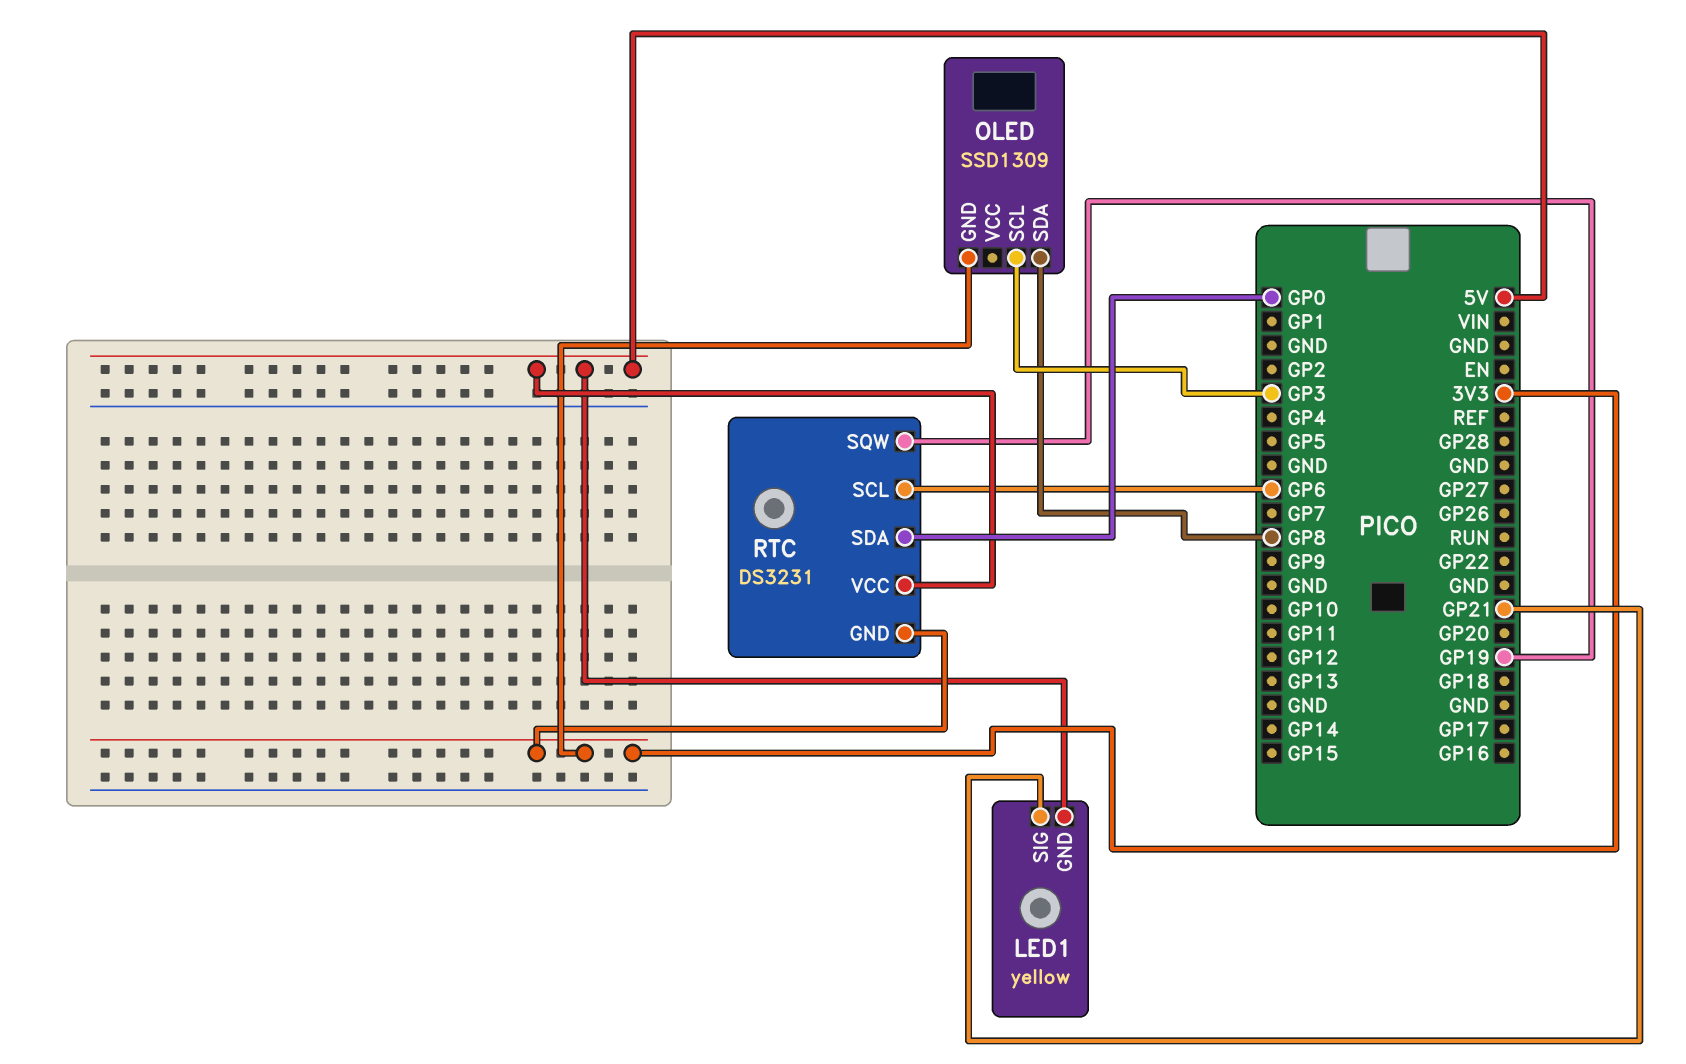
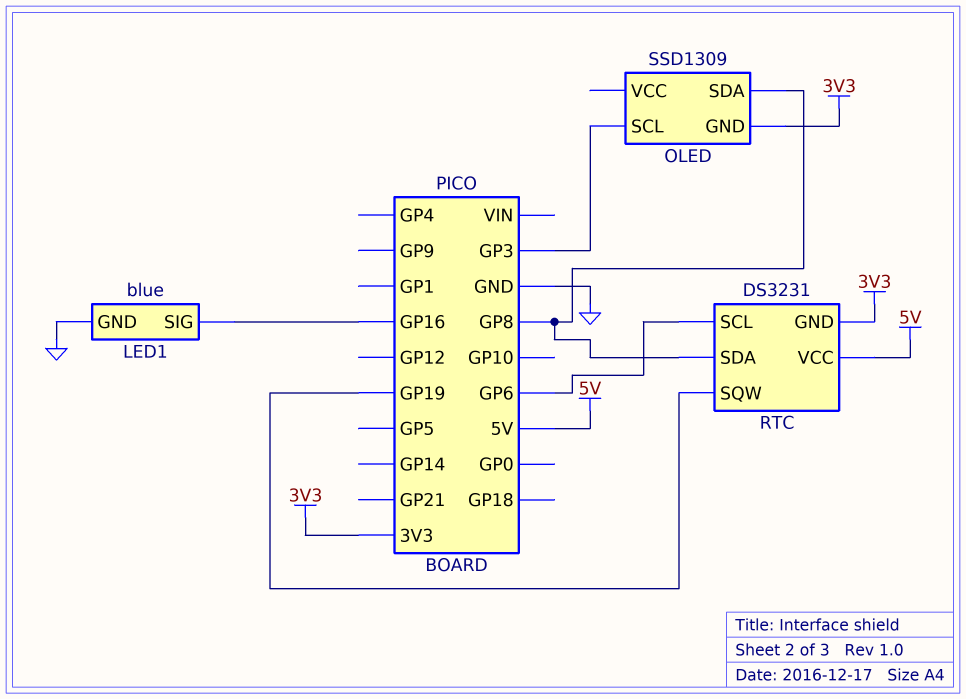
LED1: yellow -> blue
LED1 pin GND: 5V -> GND
LED1 pin SIG: GP21 -> GP16
RTC pin SDA: GP0 -> GP8

